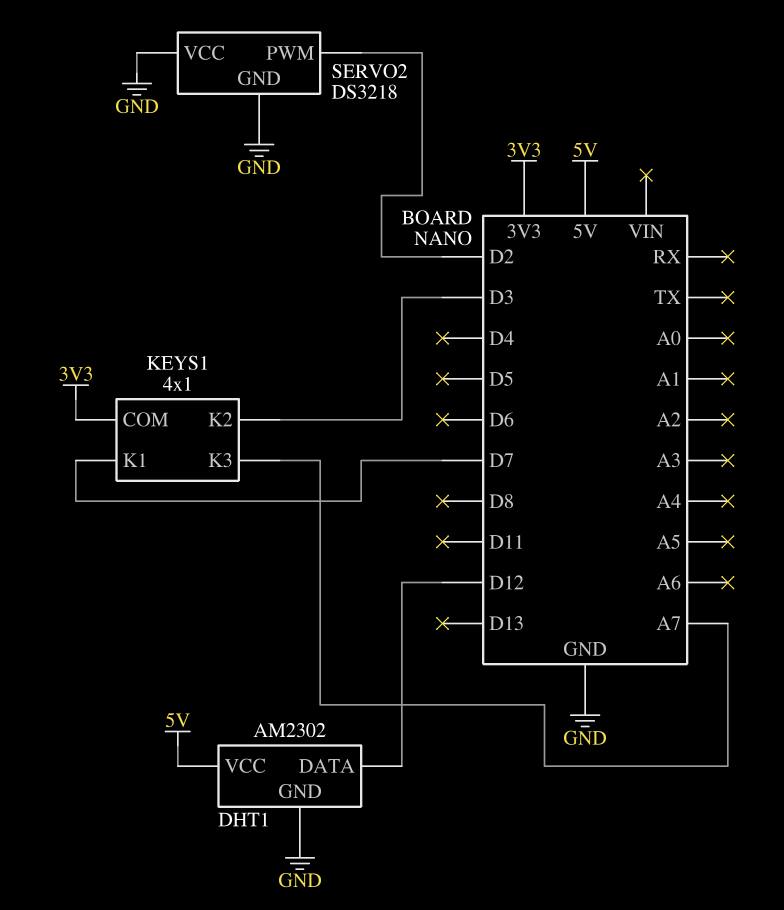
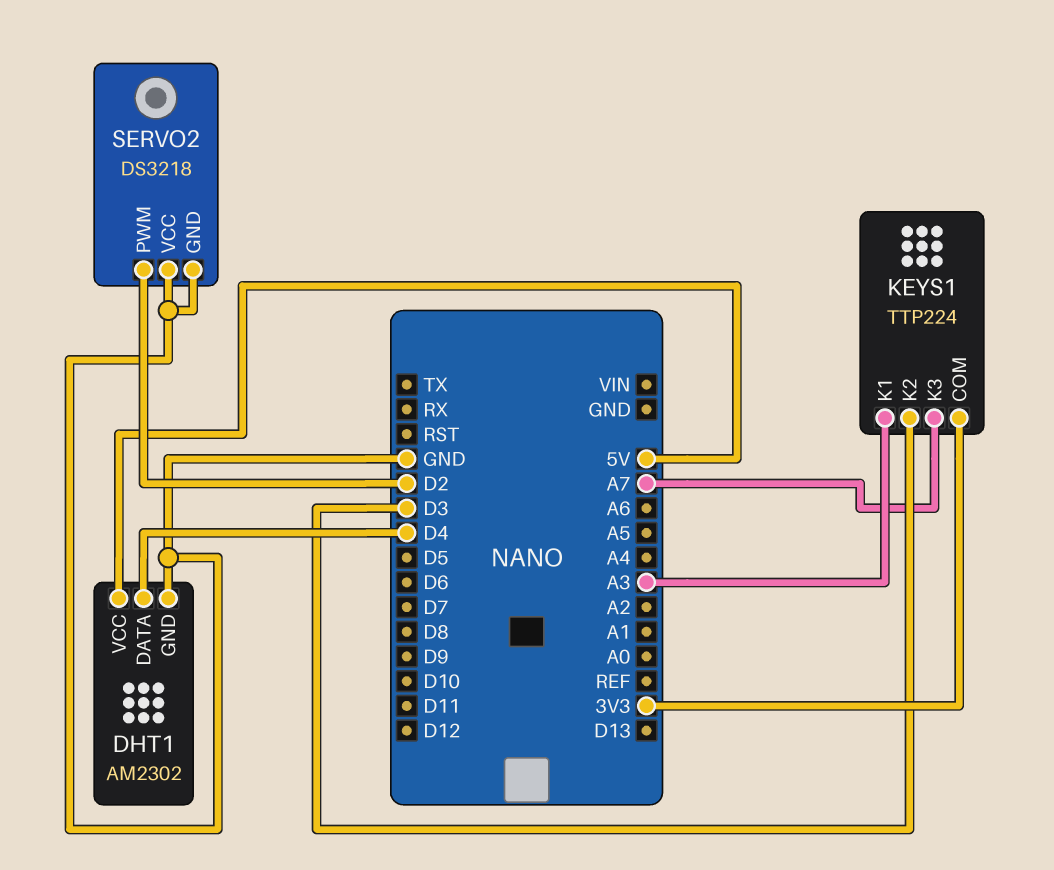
DHT1 pin DATA: D12 -> D4
KEYS1: 4x1 -> TTP224
KEYS1 pin K1: D7 -> A3

